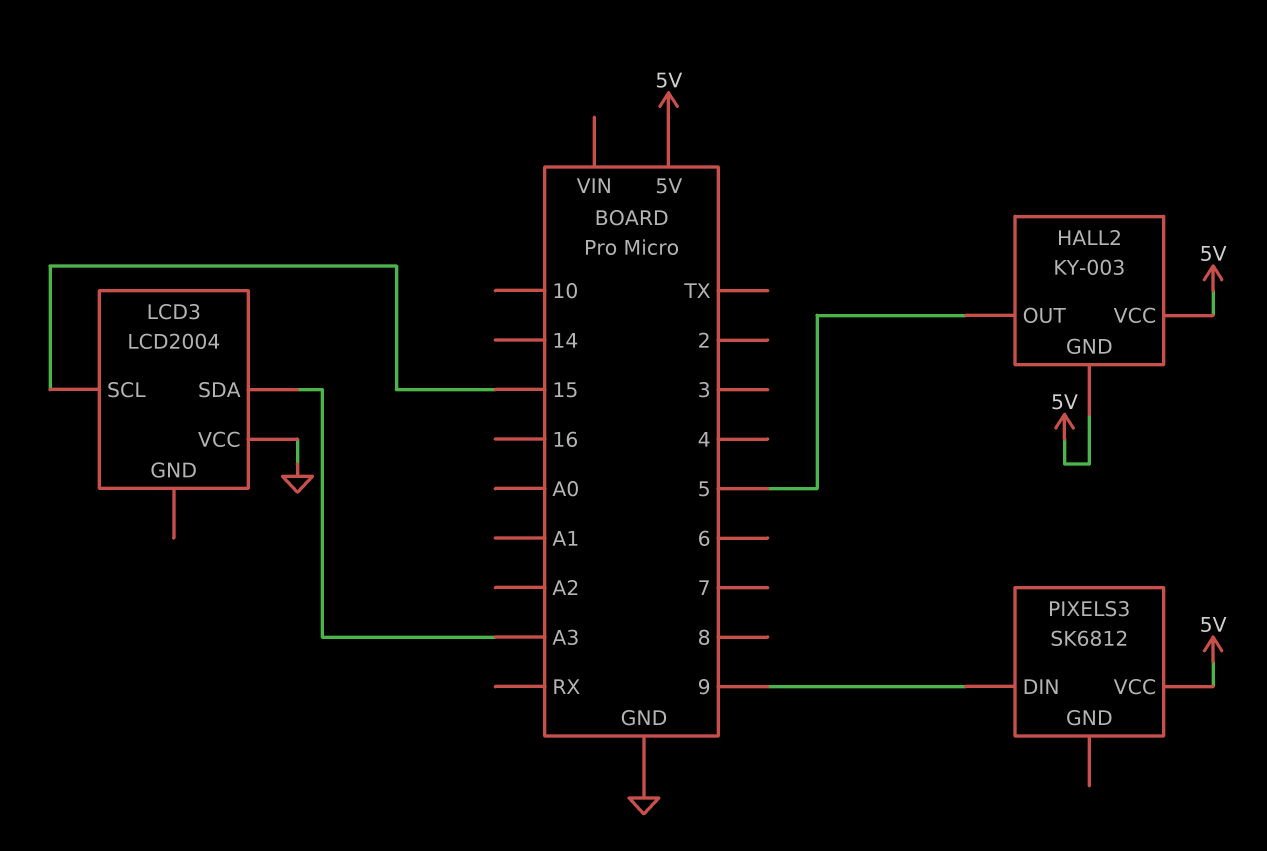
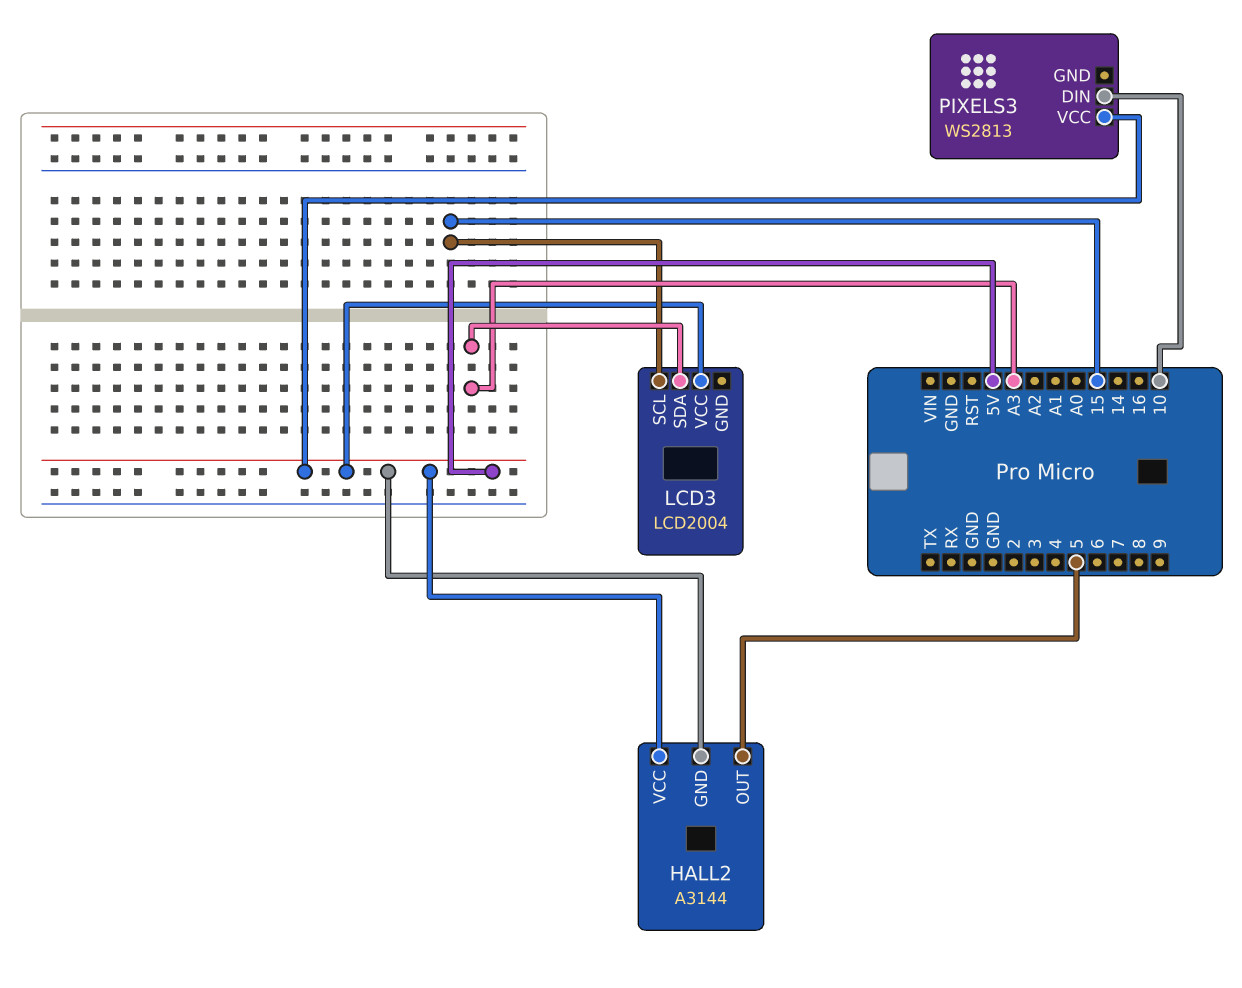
HALL2: KY-003 -> A3144
LCD3 pin VCC: GND -> 5V
PIXELS3: SK6812 -> WS2813
PIXELS3 pin DIN: 9 -> 10

